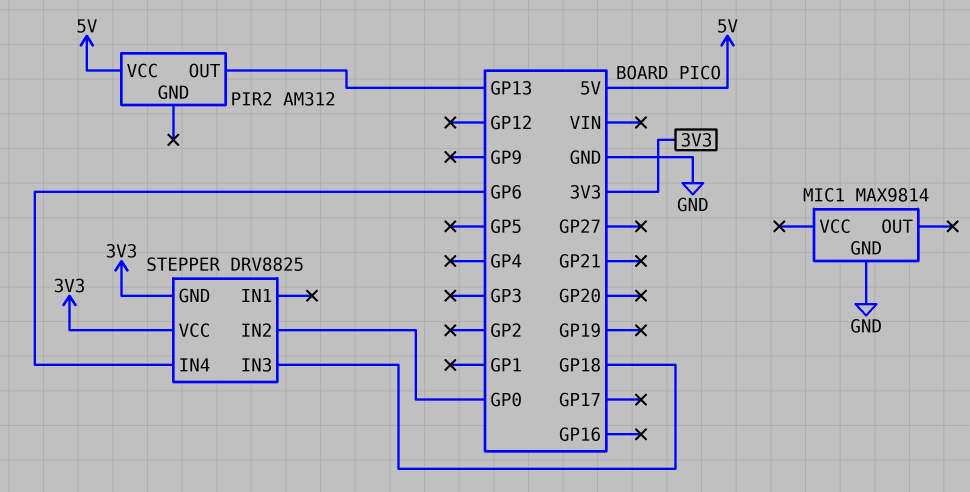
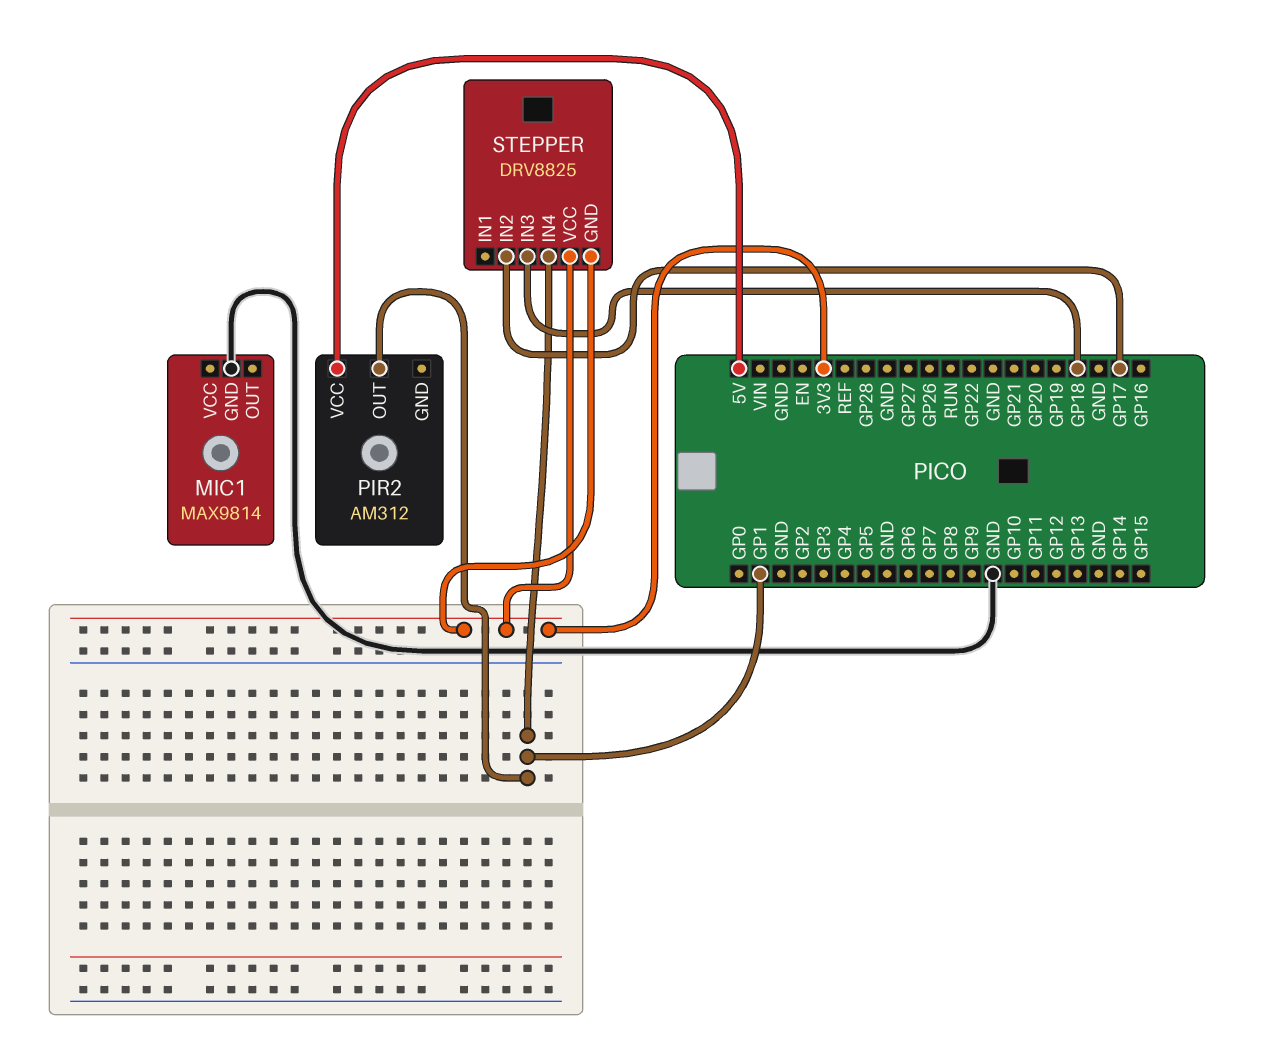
PIR2 pin OUT: GP13 -> GP1
STEPPER pin IN2: GP0 -> GP17
STEPPER pin IN4: GP6 -> GP1

